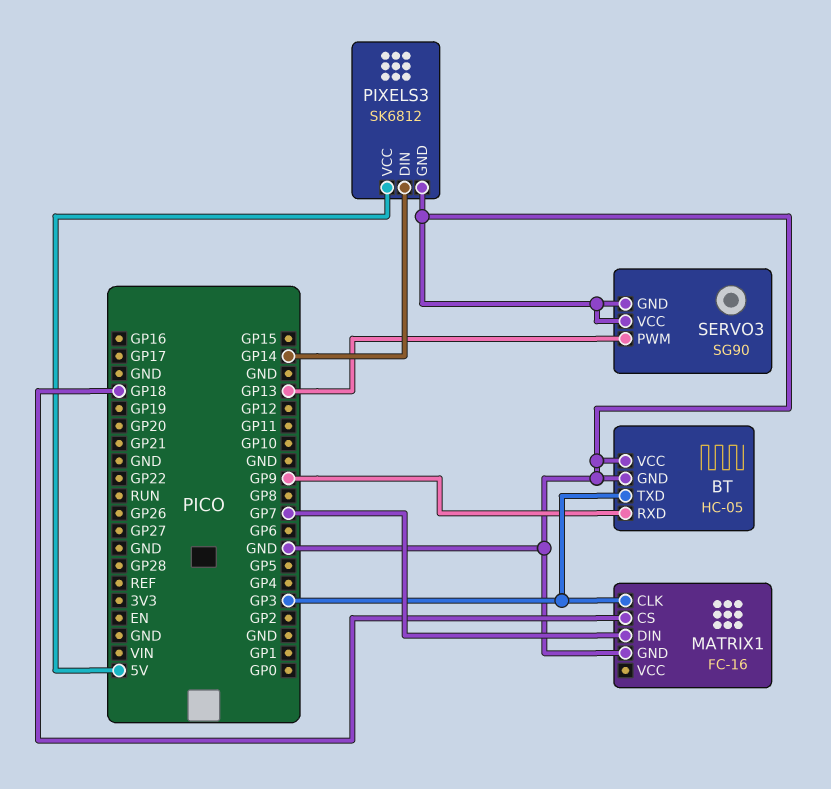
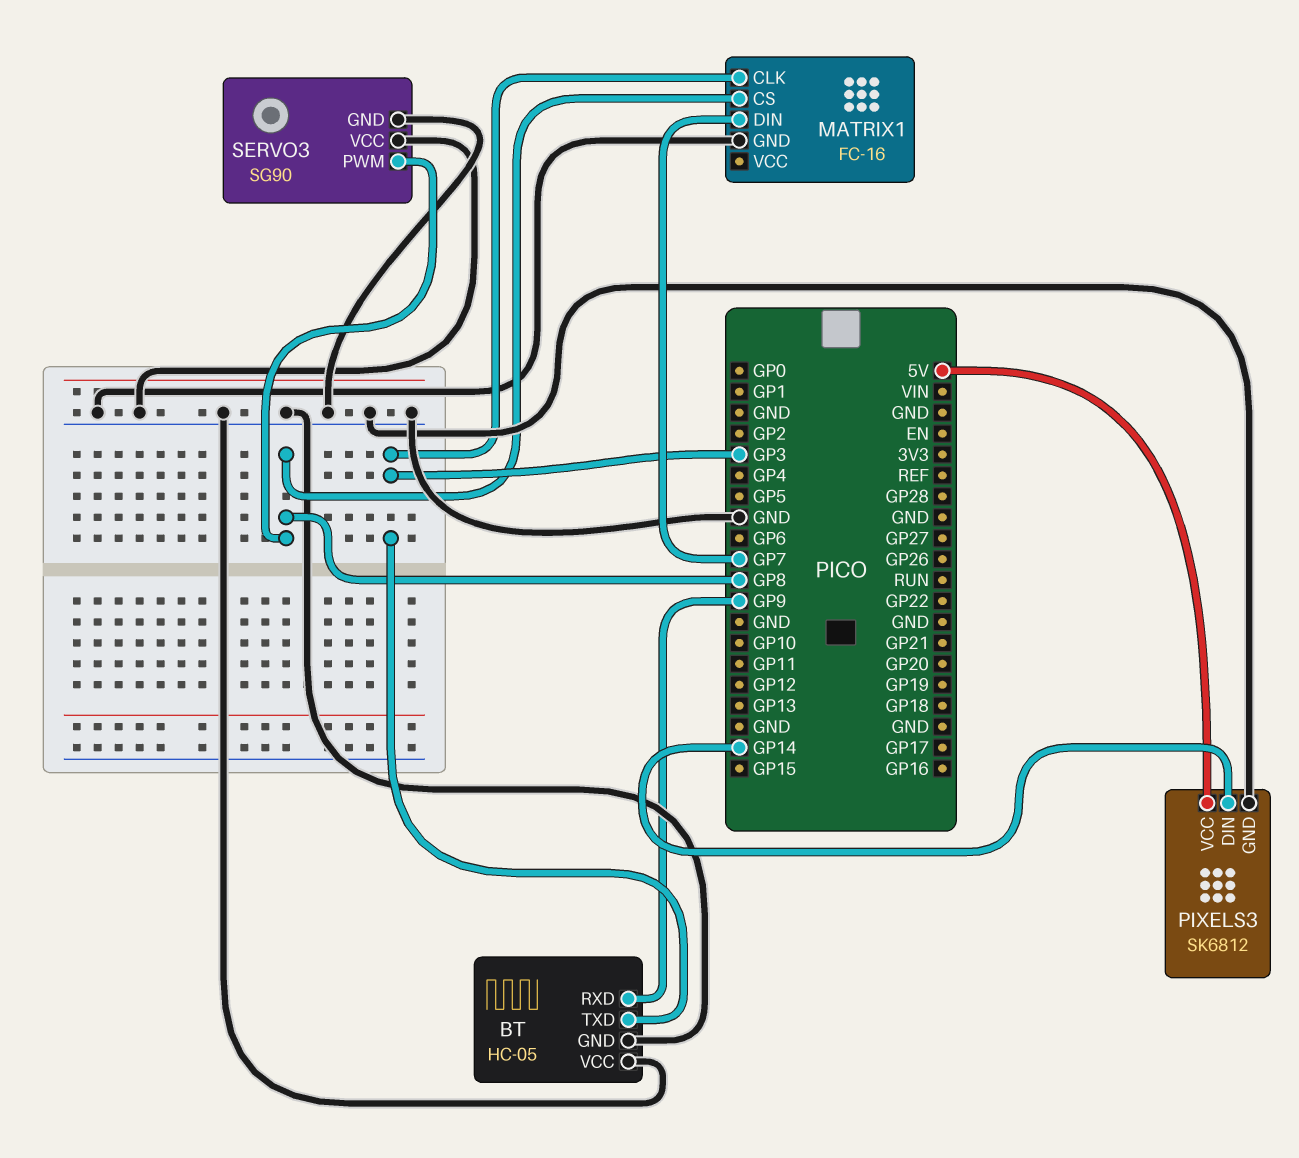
MATRIX1 pin CS: GP18 -> GP8
SERVO3 pin PWM: GP13 -> GP8

